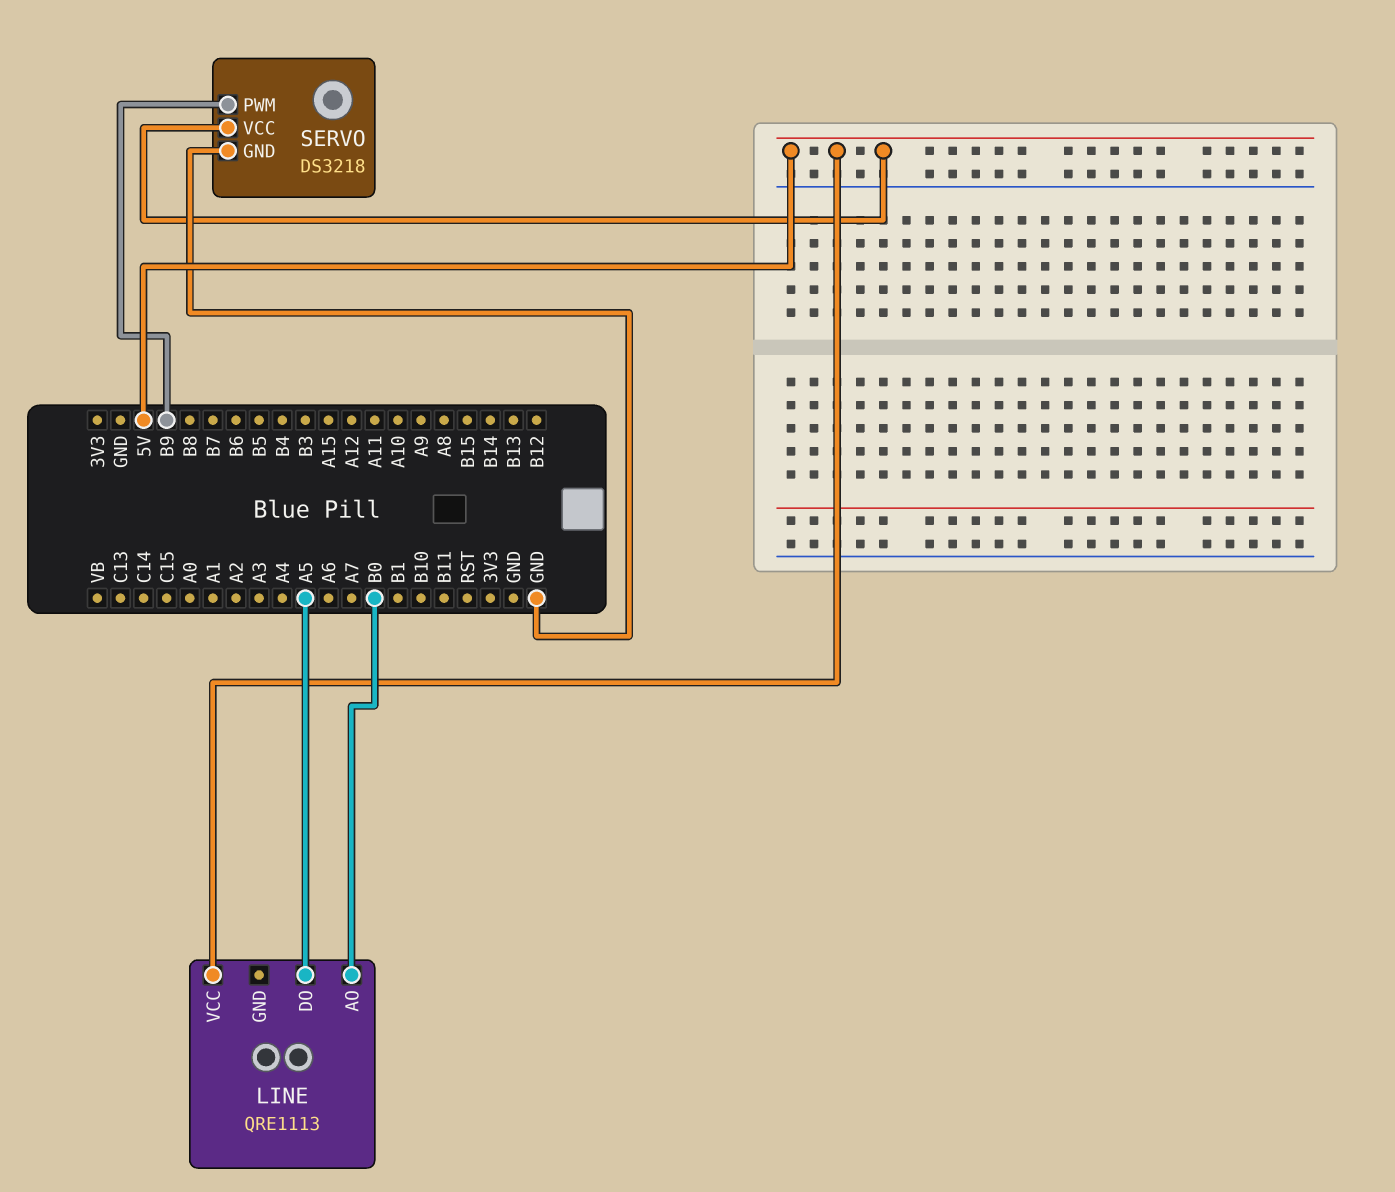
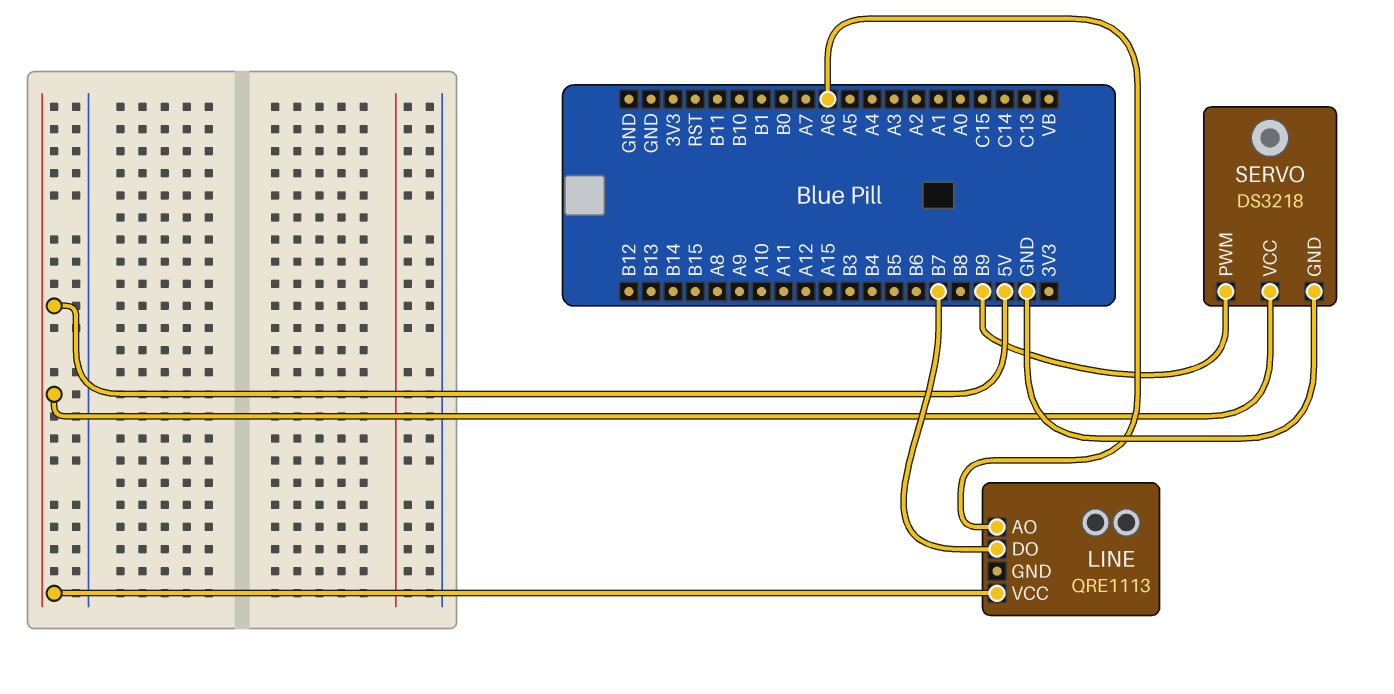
LINE pin AO: B0 -> A6
LINE pin DO: A5 -> B7

